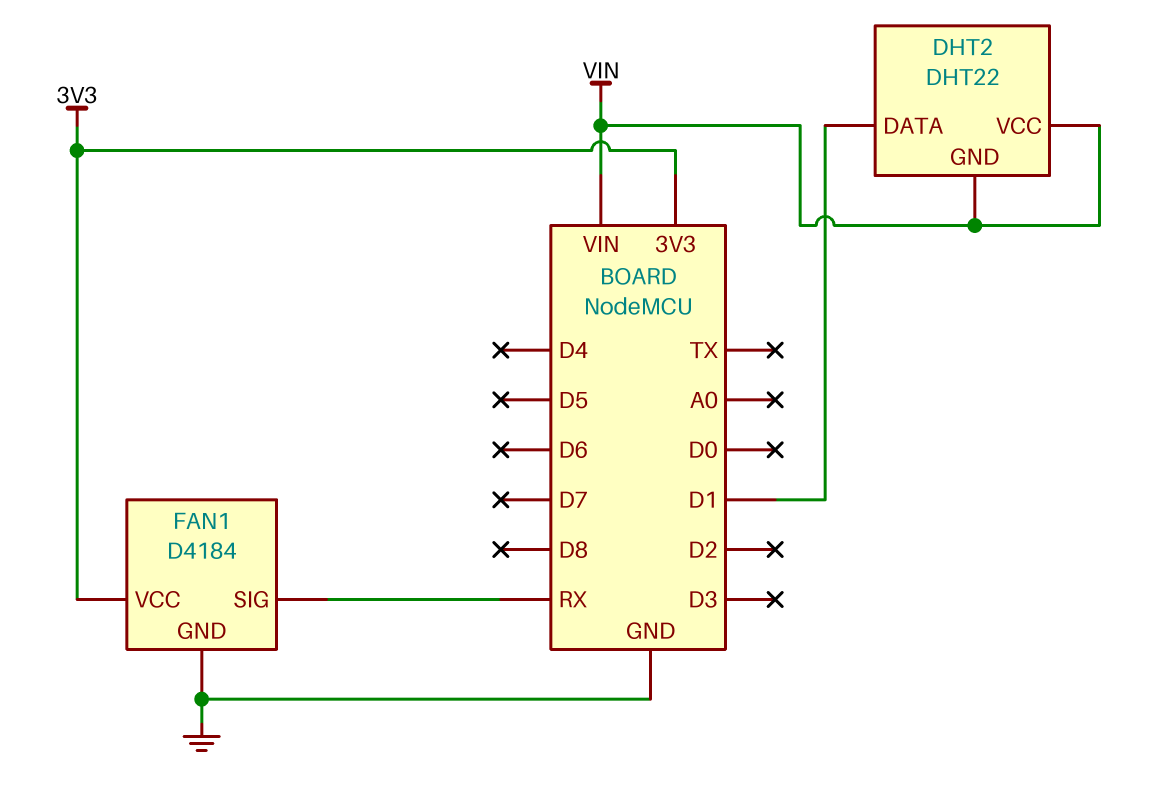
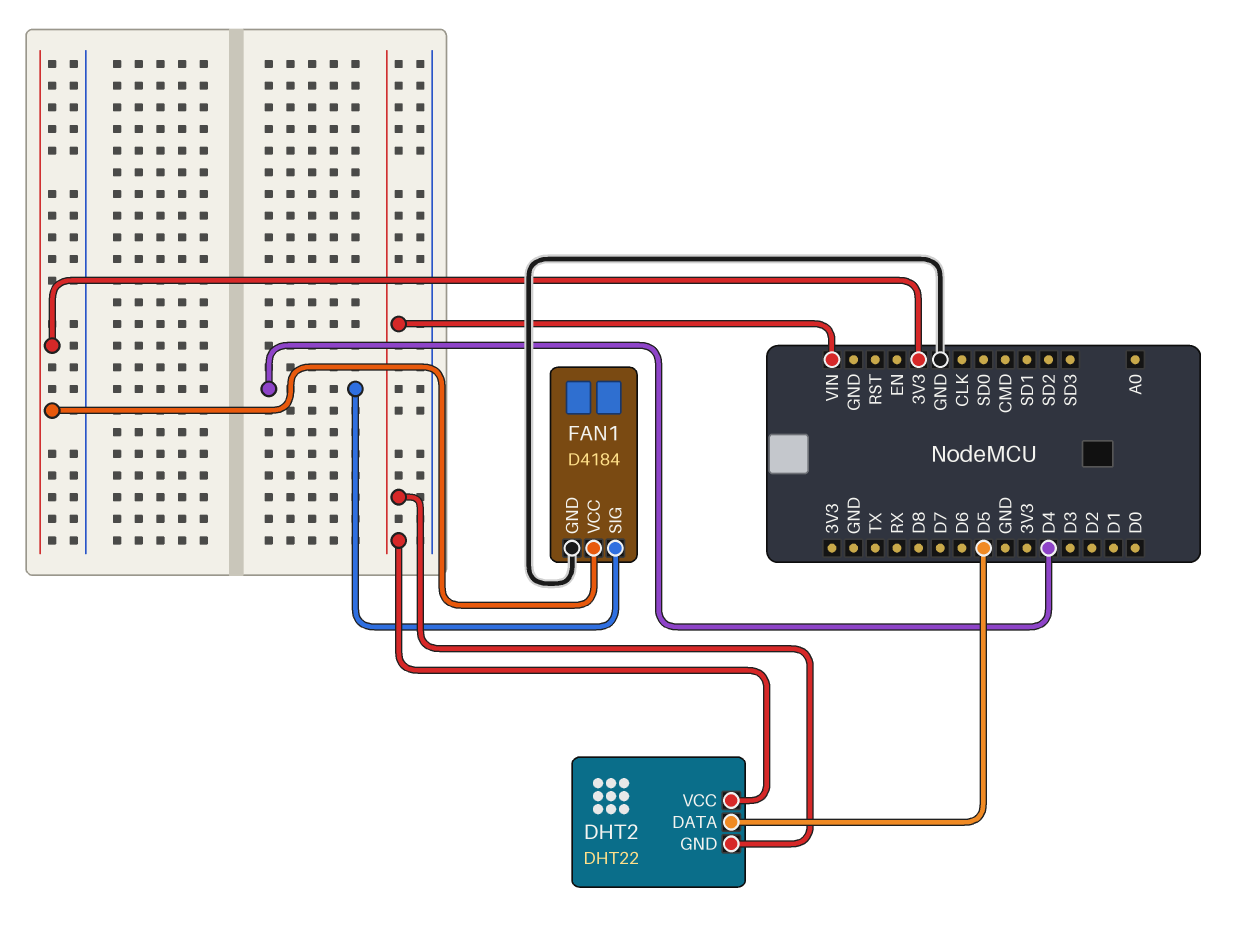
DHT2 pin DATA: D1 -> D5
FAN1 pin SIG: RX -> D4

